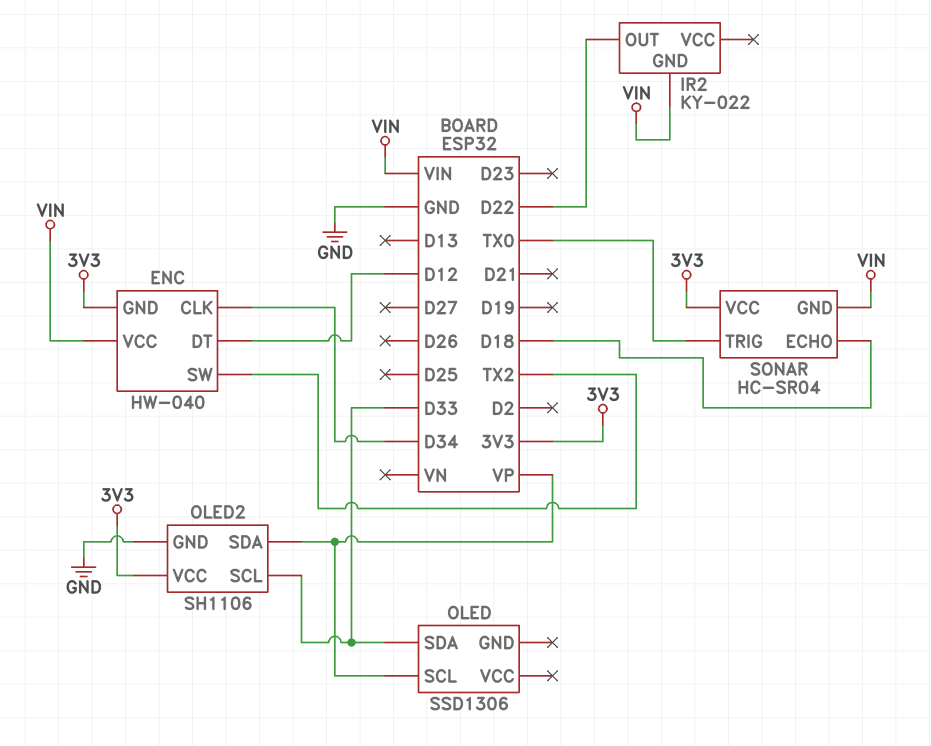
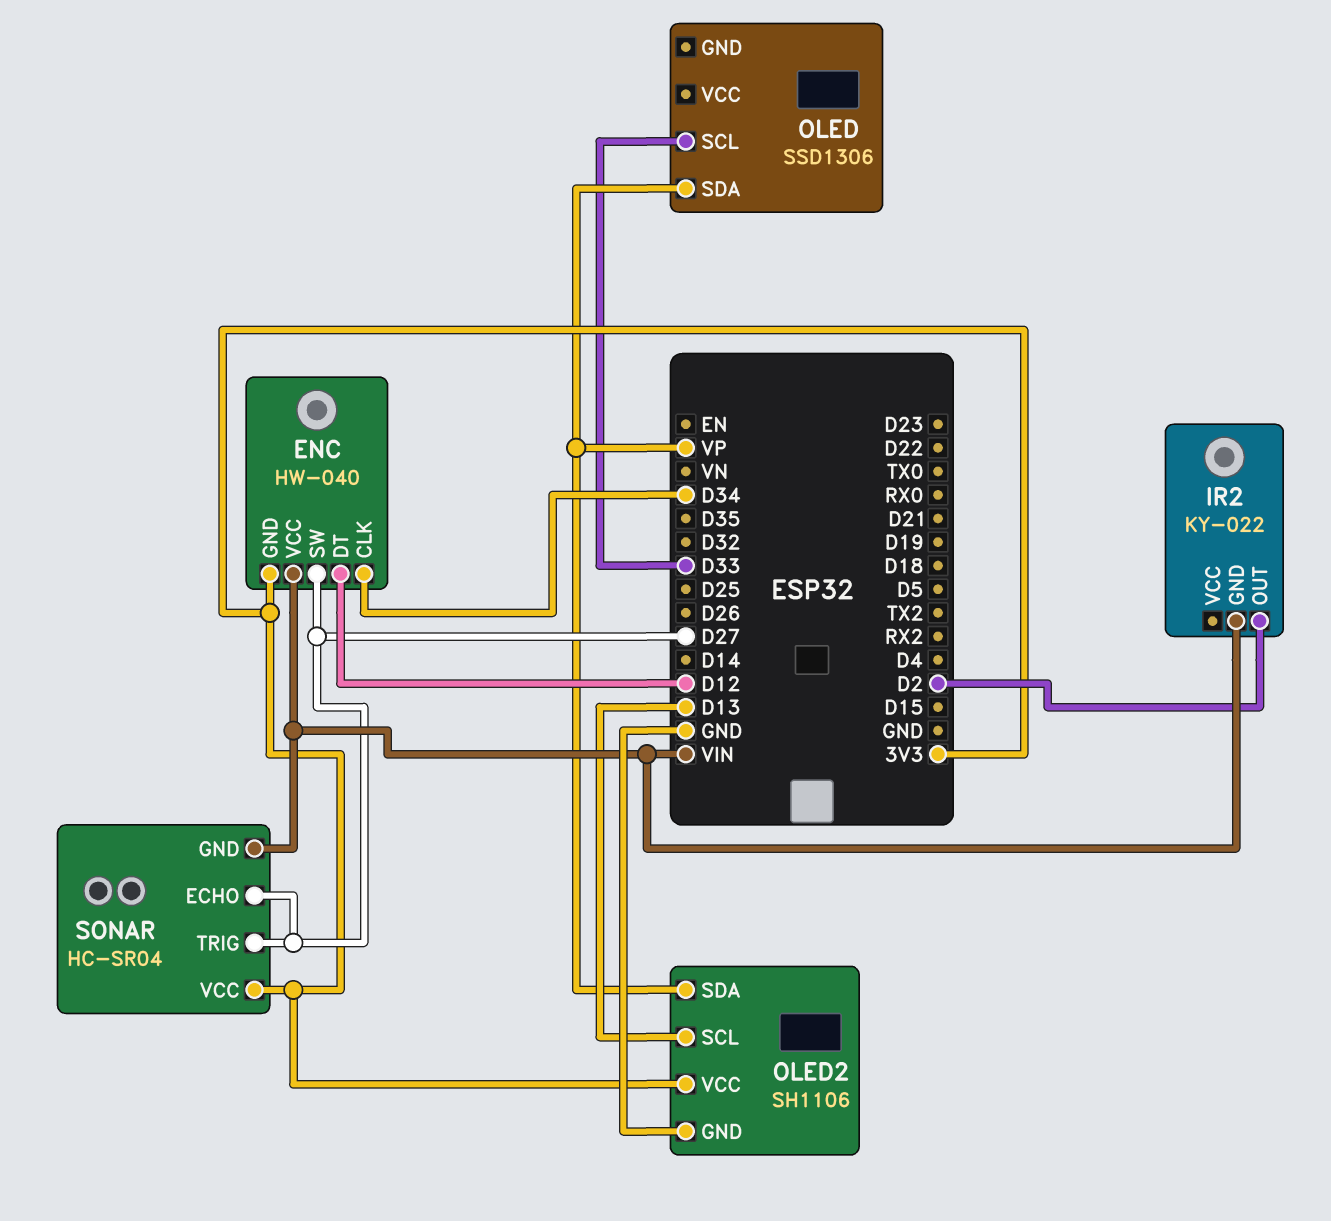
ENC pin SW: TX2 -> D27
IR2 pin OUT: D22 -> D2
OLED pin SCL: VP -> D33
OLED pin SDA: D33 -> VP
OLED2 pin SCL: D33 -> D13
SONAR pin ECHO: D18 -> D27
SONAR pin TRIG: TX0 -> D27

